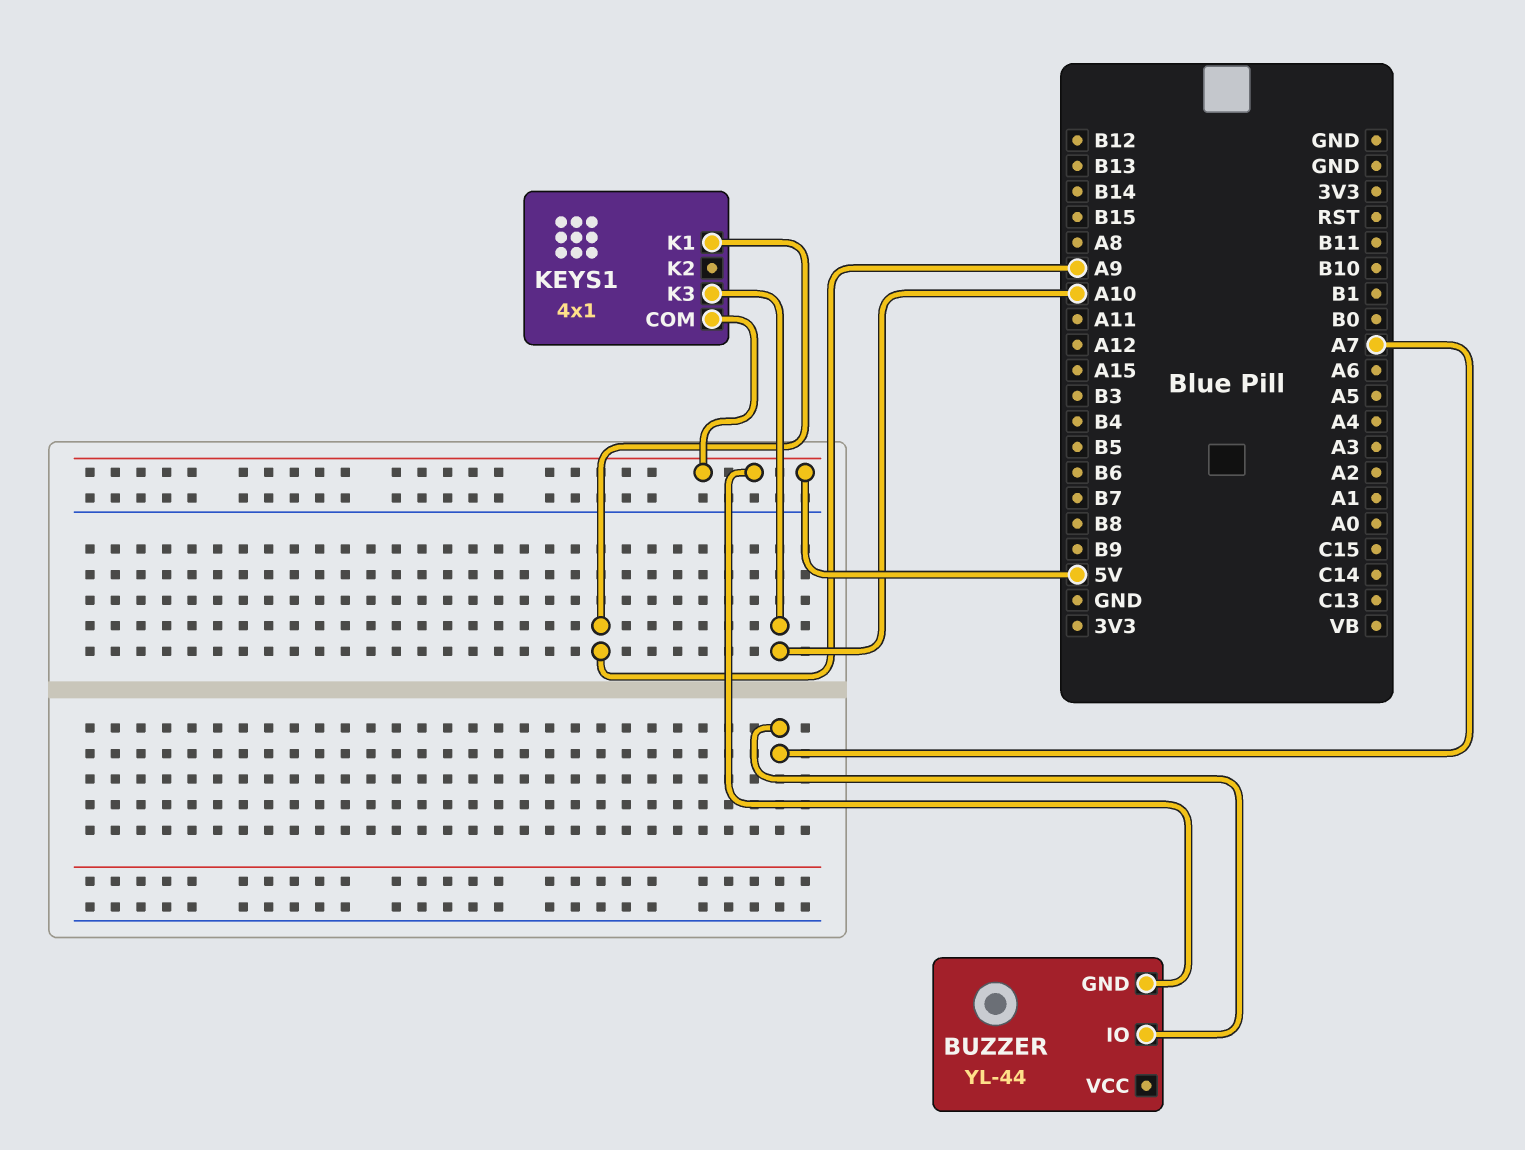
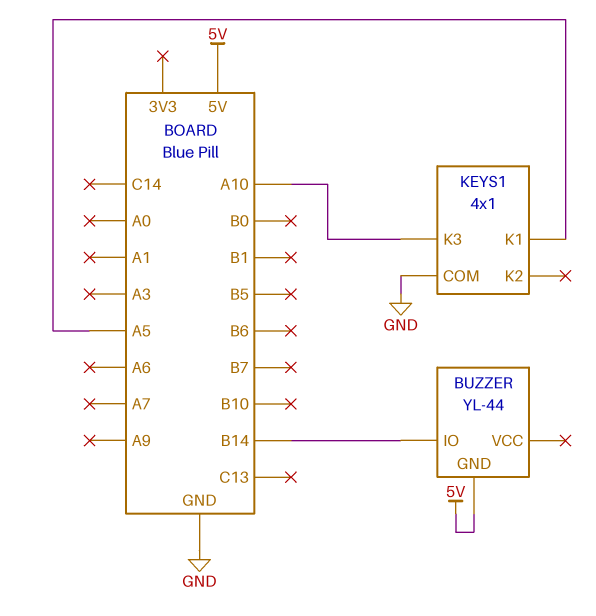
BUZZER pin IO: A7 -> B14
KEYS1 pin COM: 5V -> GND
KEYS1 pin K1: A9 -> A5

